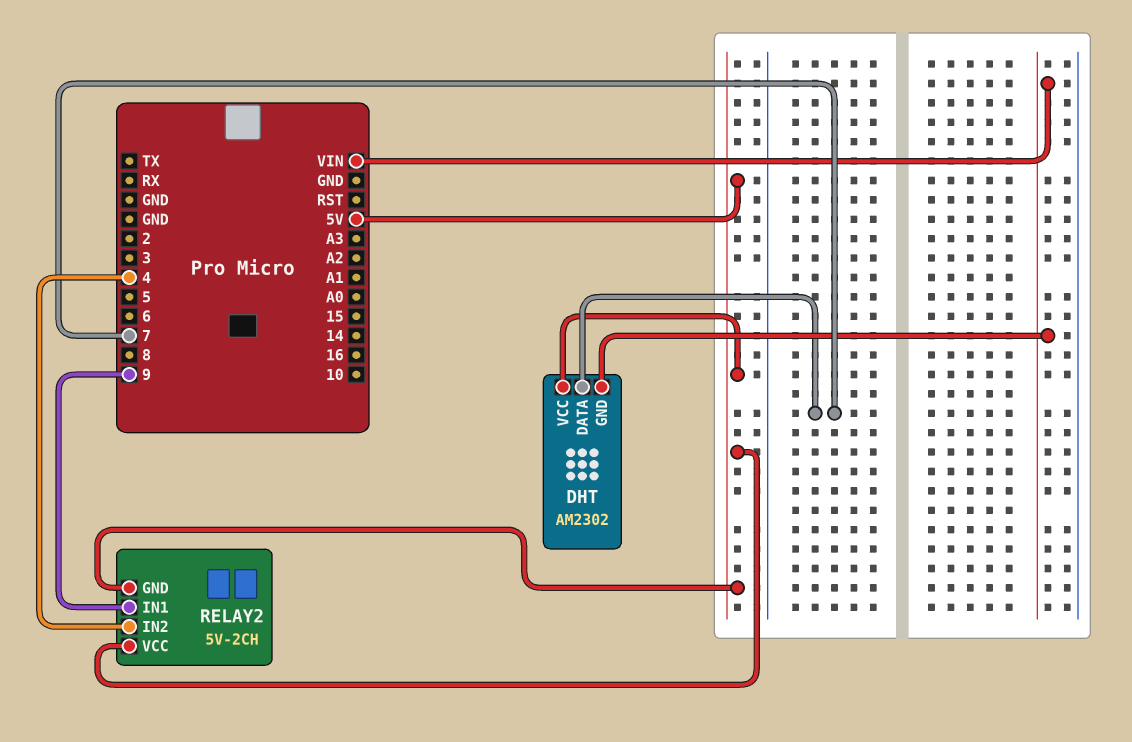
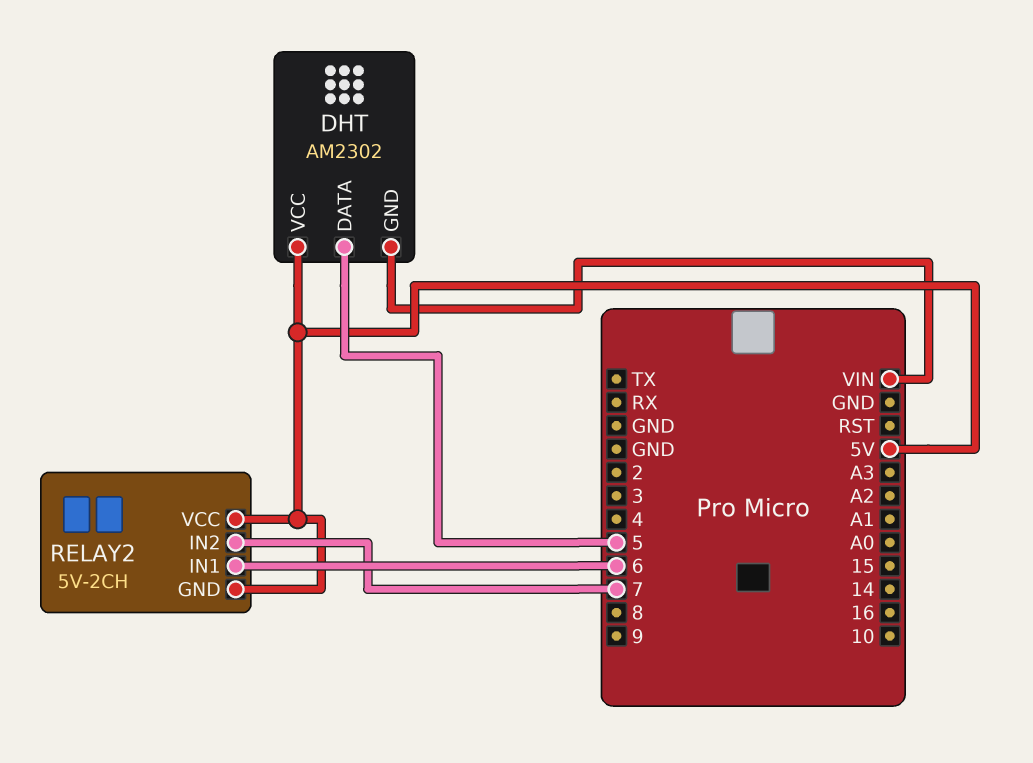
DHT pin DATA: 7 -> 5
RELAY2 pin IN1: 9 -> 6
RELAY2 pin IN2: 4 -> 7

